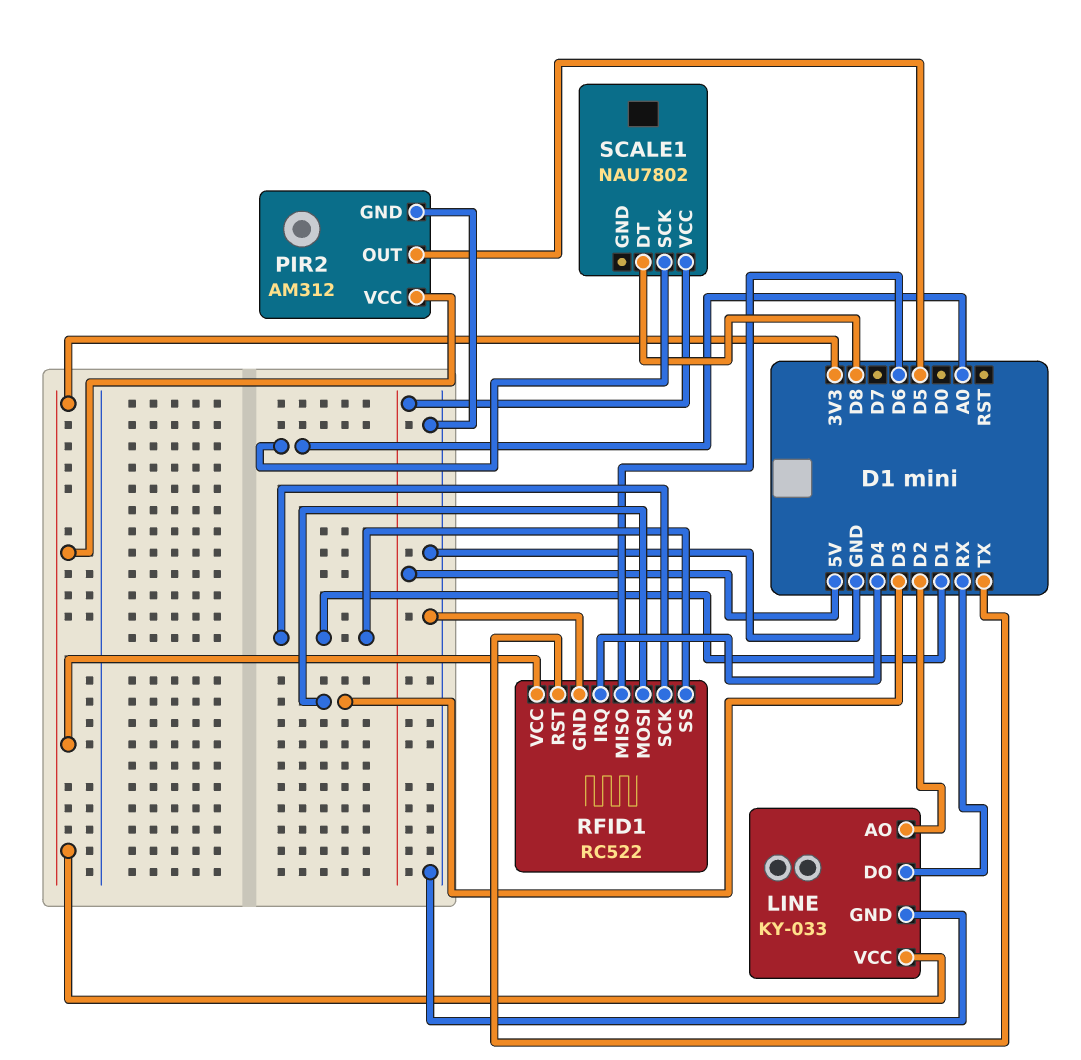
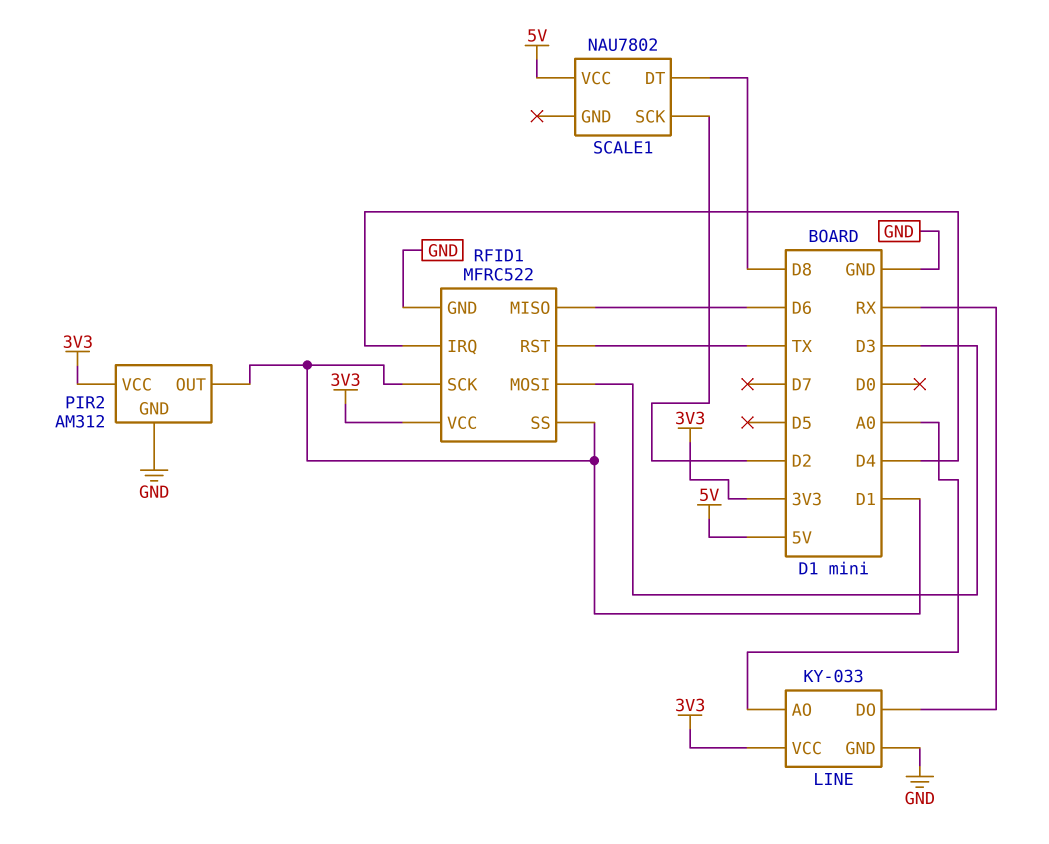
LINE pin AO: D2 -> A0
PIR2 pin OUT: D5 -> D1
RFID1: RC522 -> MFRC522
SCALE1 pin SCK: A0 -> D2

